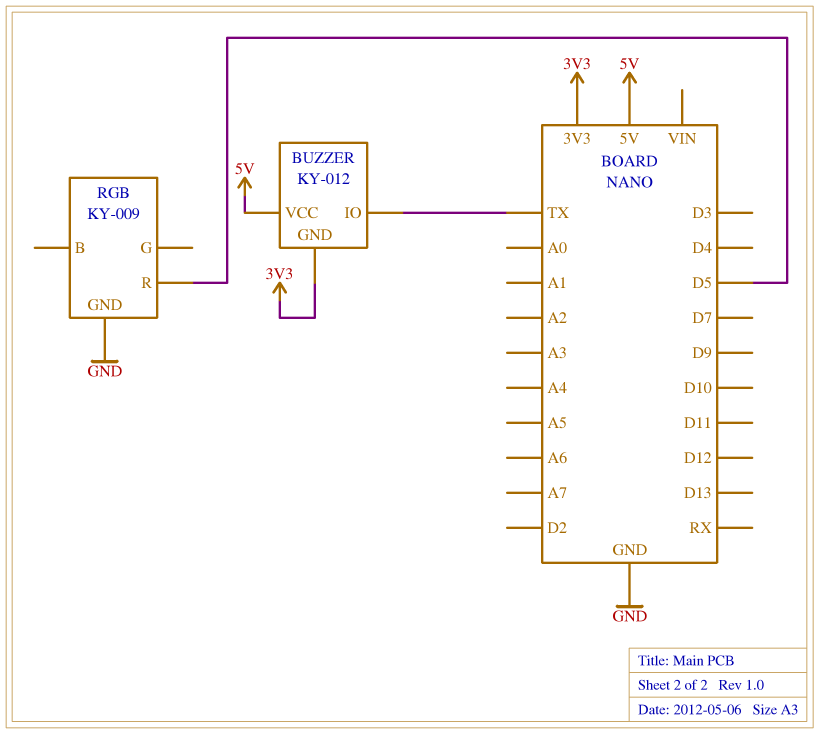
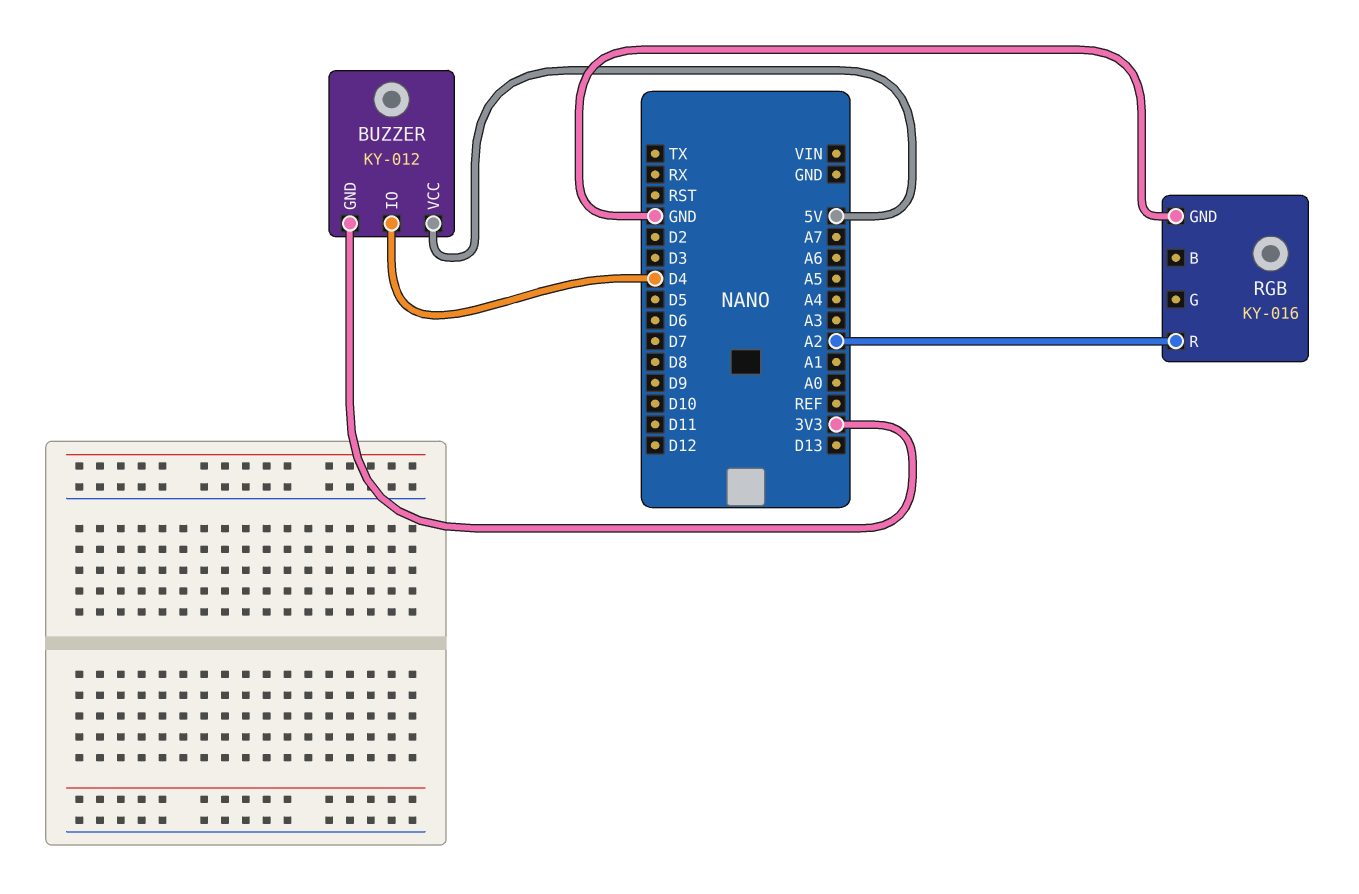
BUZZER pin IO: TX -> D4
RGB: KY-009 -> KY-016
RGB pin R: D5 -> A2

